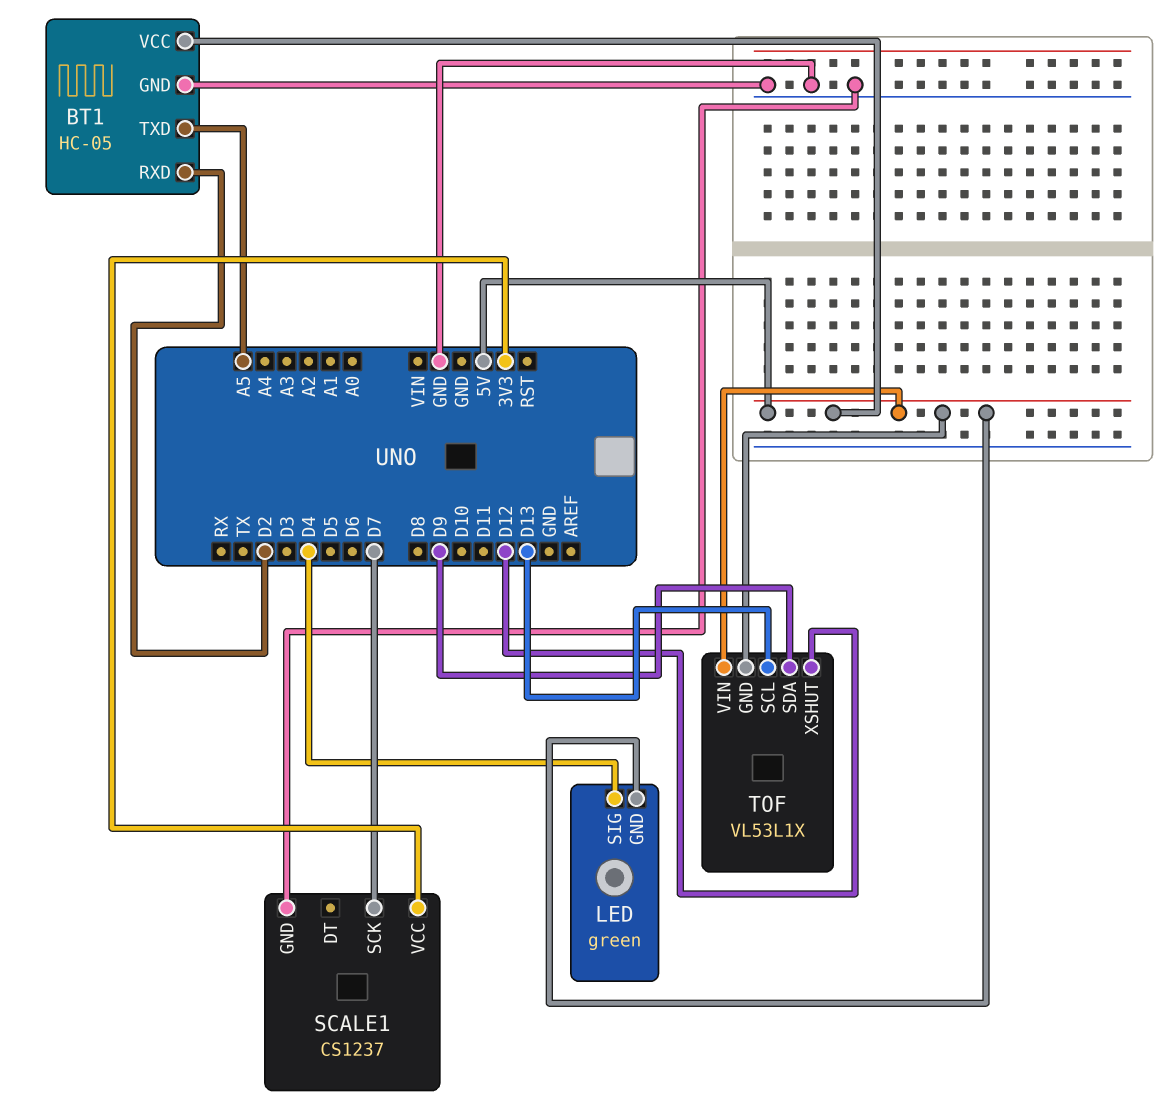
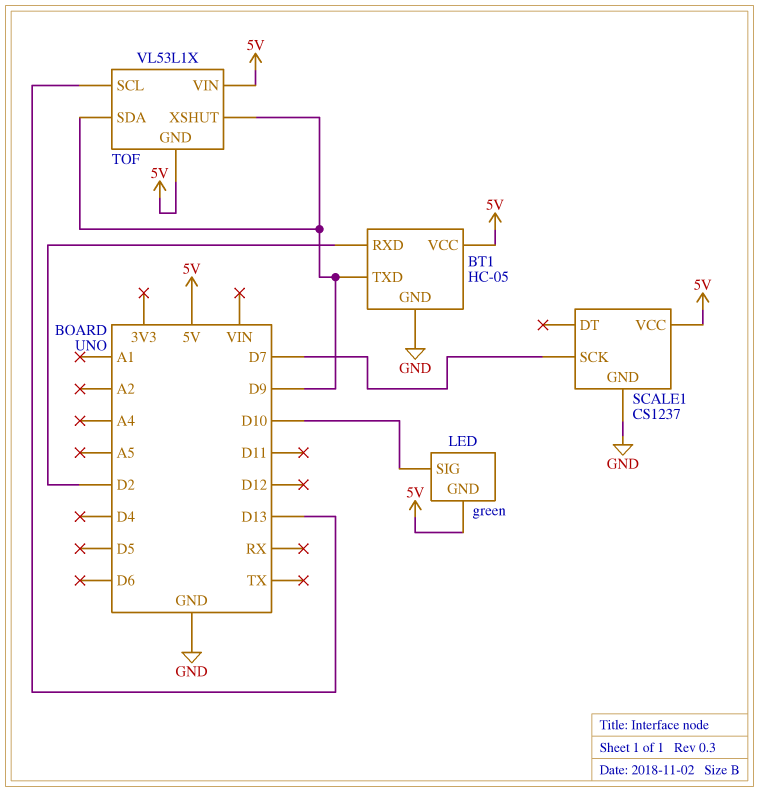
BT1 pin TXD: A5 -> D9
LED pin SIG: D4 -> D10
SCALE1 pin VCC: 3V3 -> 5V
TOF pin XSHUT: D12 -> D9

